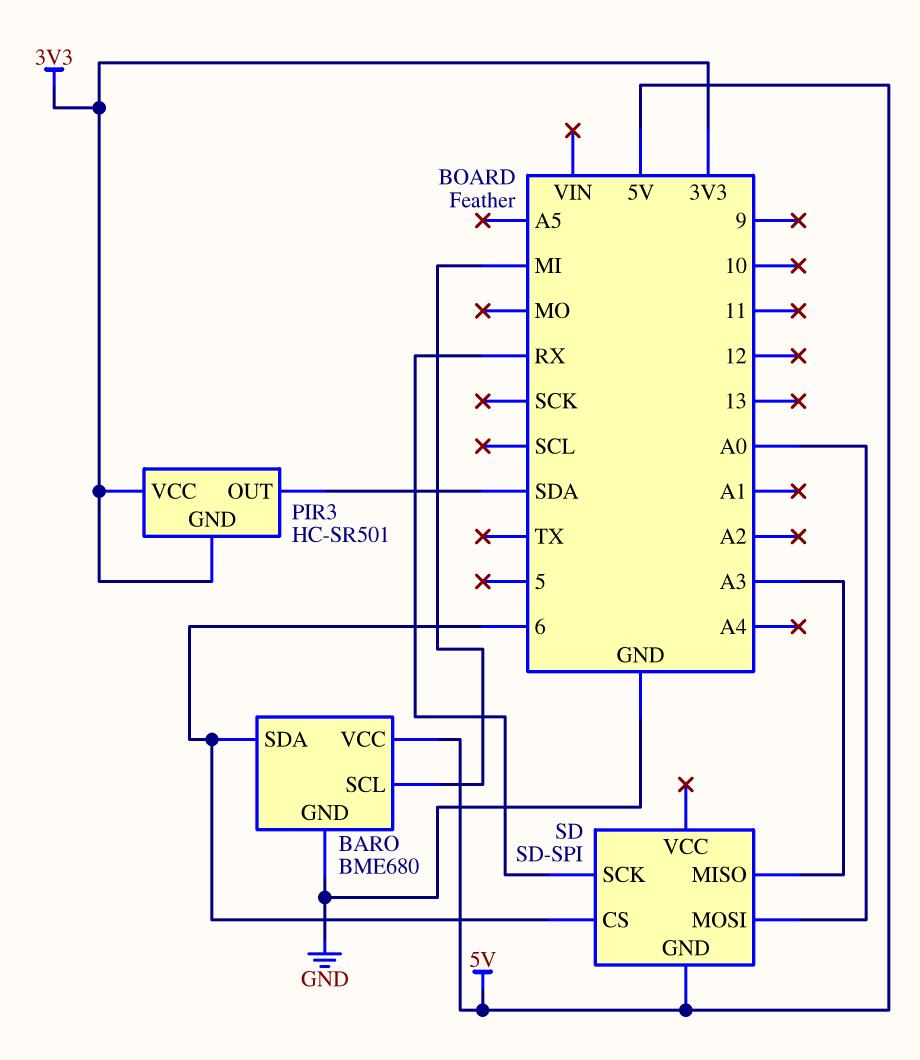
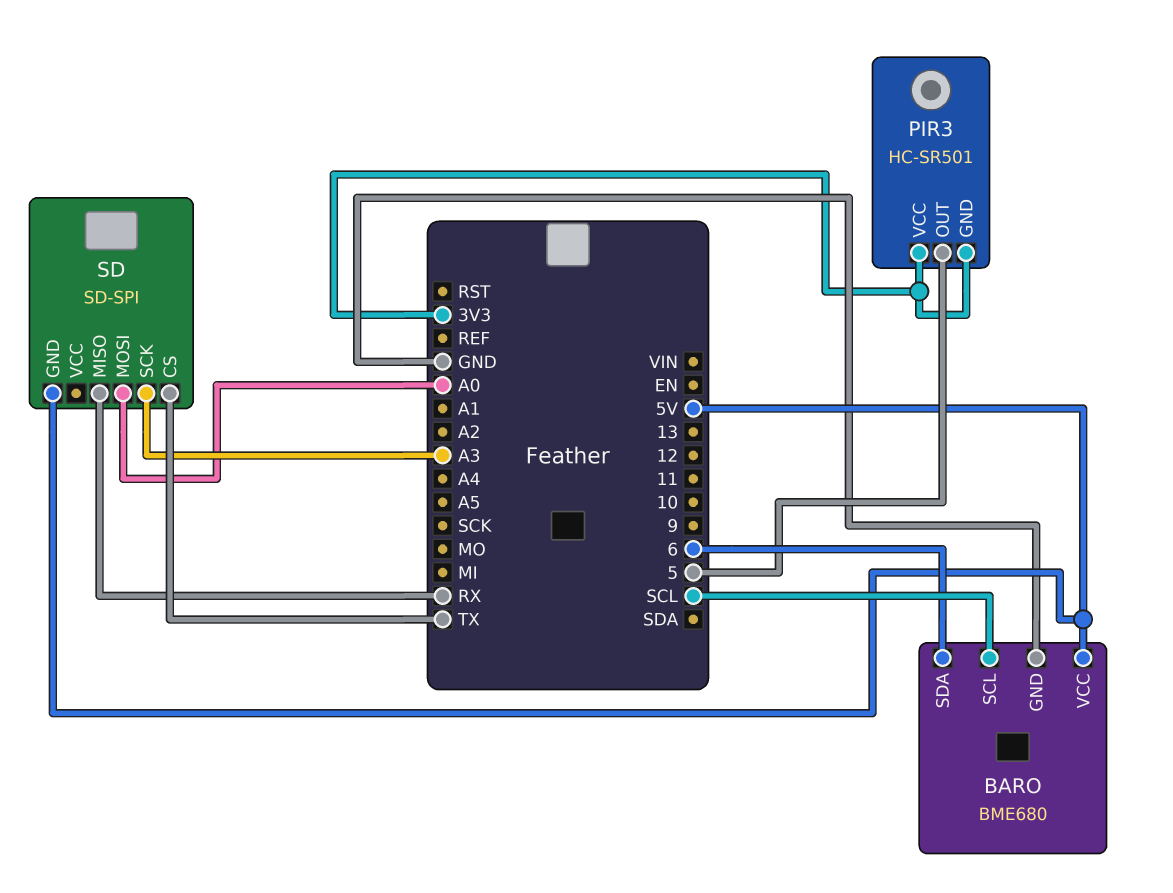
BARO pin SCL: MI -> SCL
PIR3 pin OUT: SDA -> 5
SD pin CS: 6 -> TX
SD pin MISO: A3 -> RX
SD pin SCK: RX -> A3

